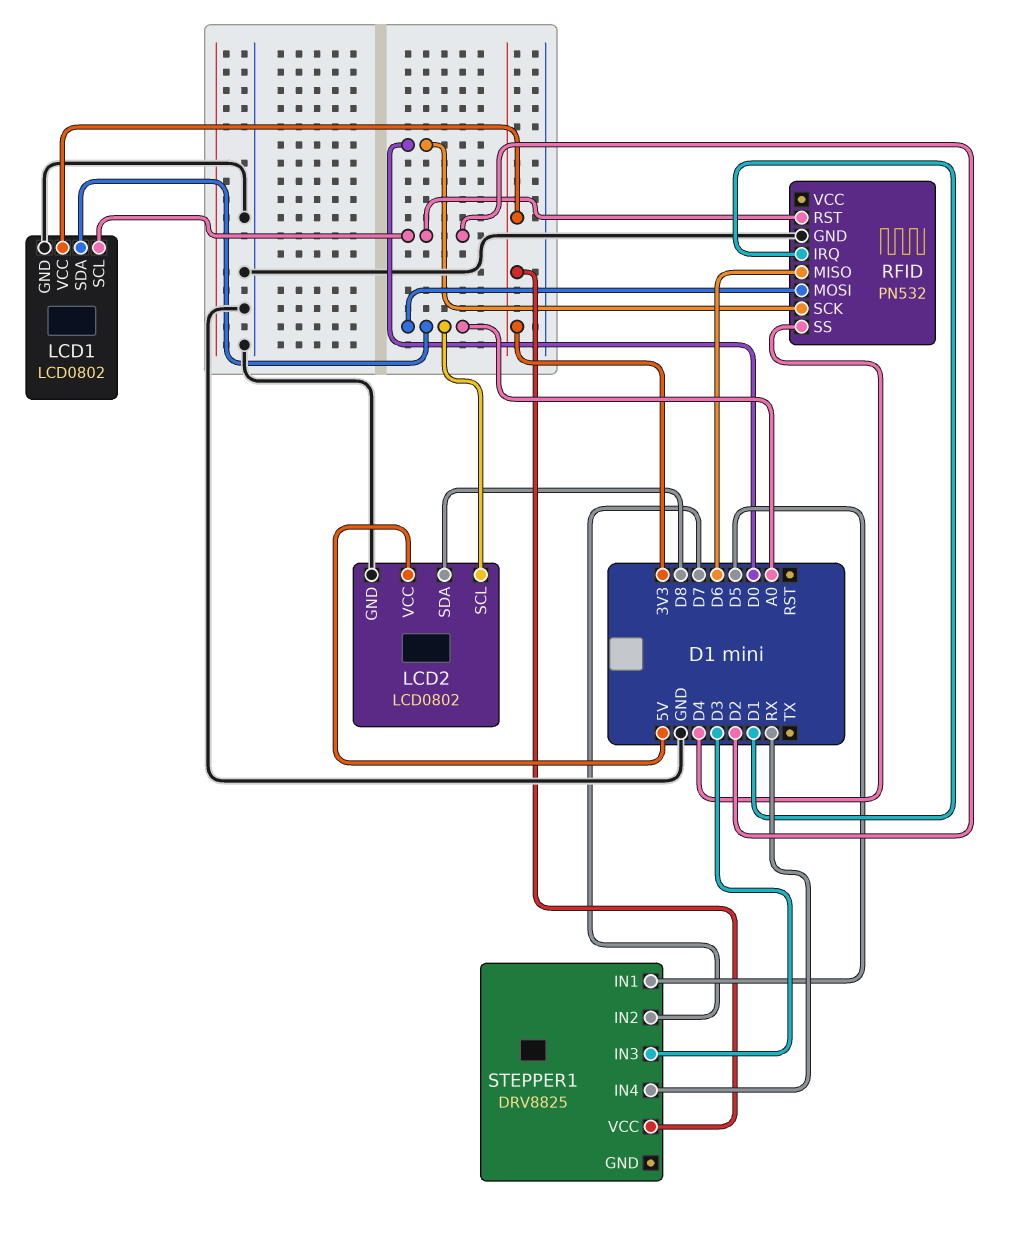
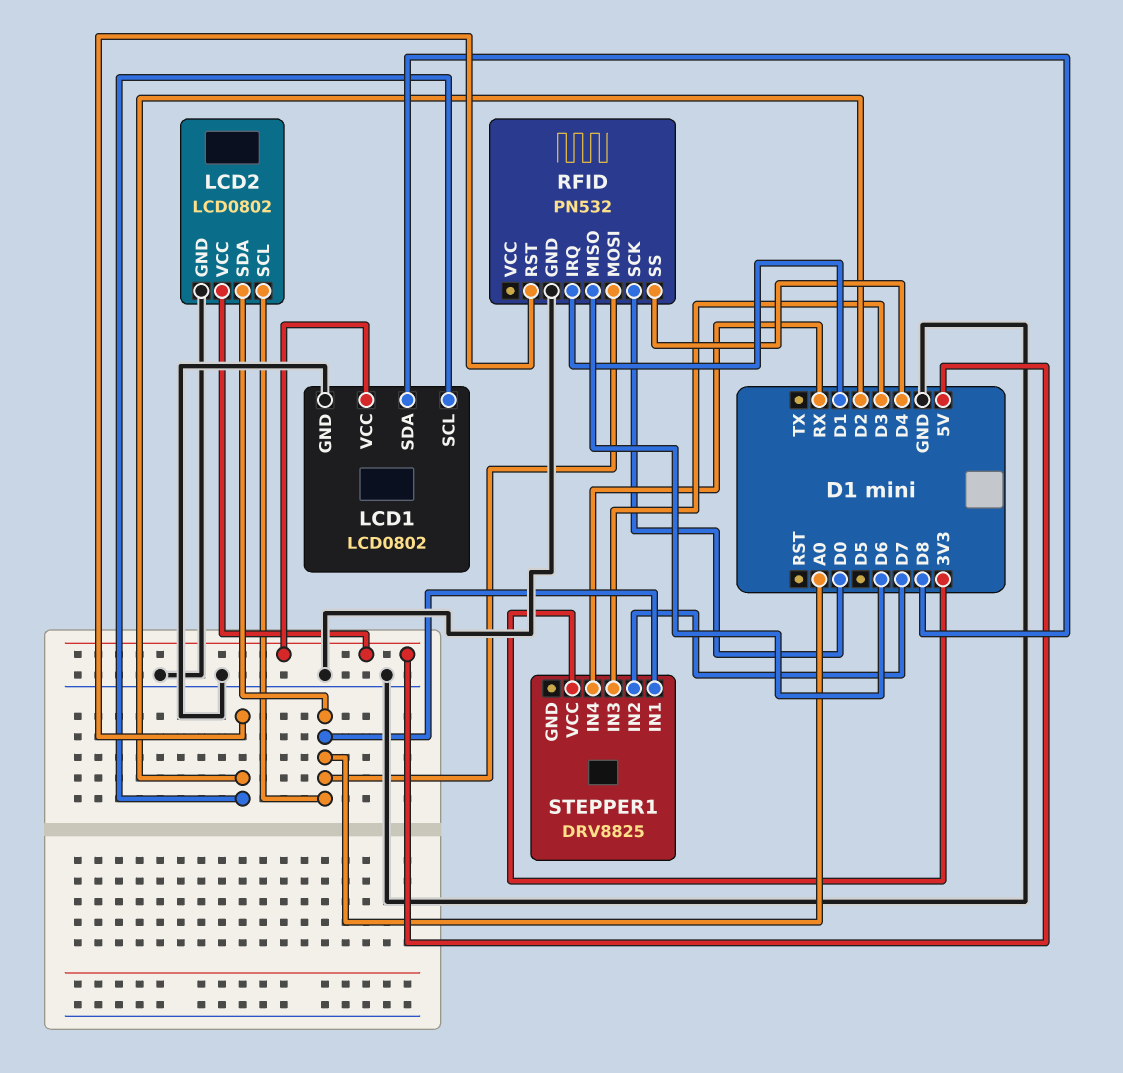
LCD1 pin SDA: A0 -> D8
LCD1 pin VCC: 3V3 -> 5V
LCD2 pin SDA: D8 -> A0
STEPPER1 pin IN1: D5 -> A0

